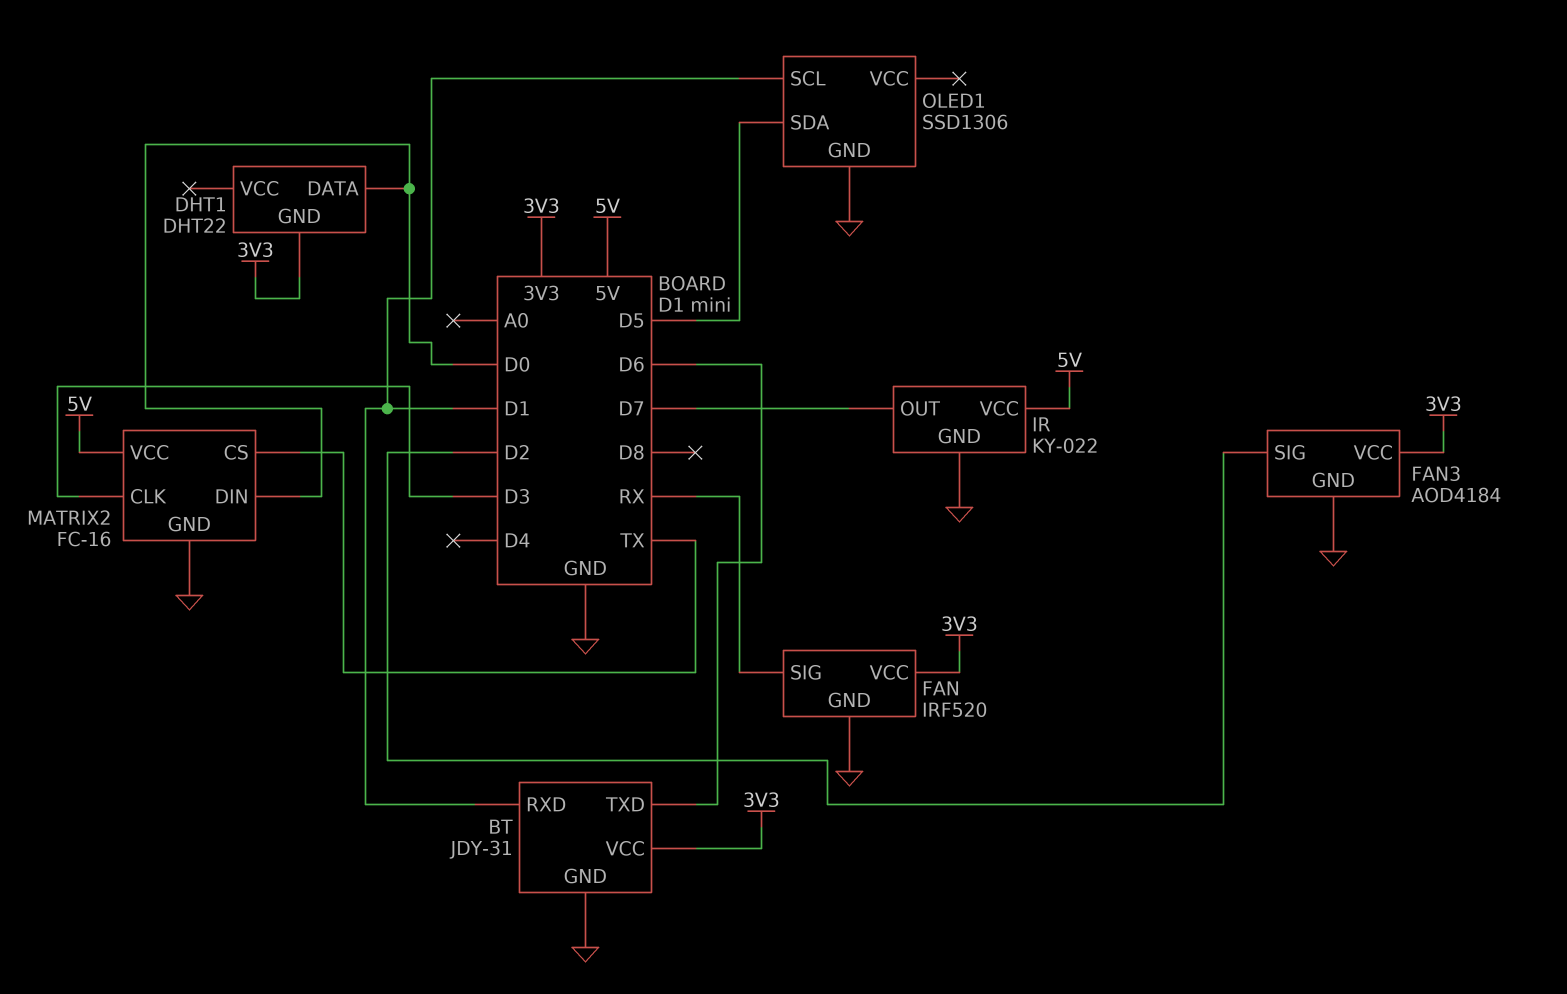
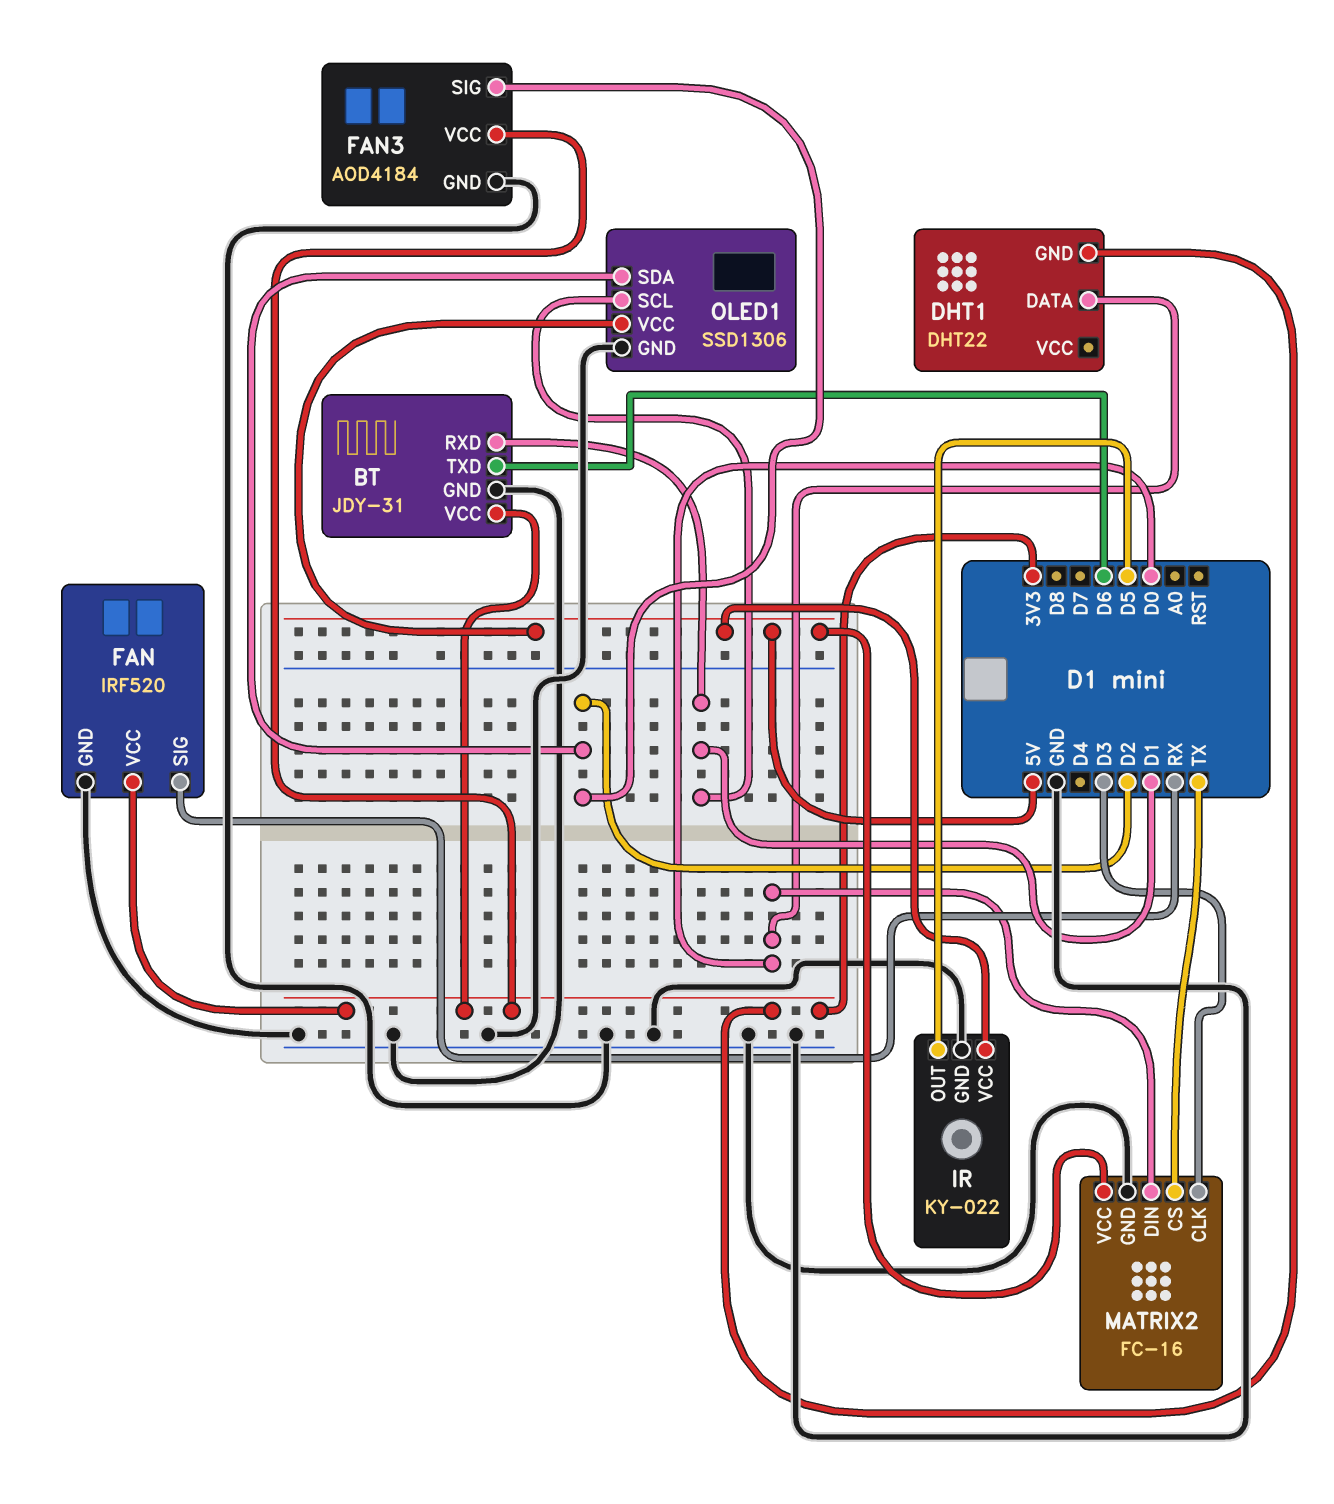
IR pin OUT: D7 -> D5
OLED1 pin SDA: D5 -> D2
OLED1 pin VCC: none -> 5V

